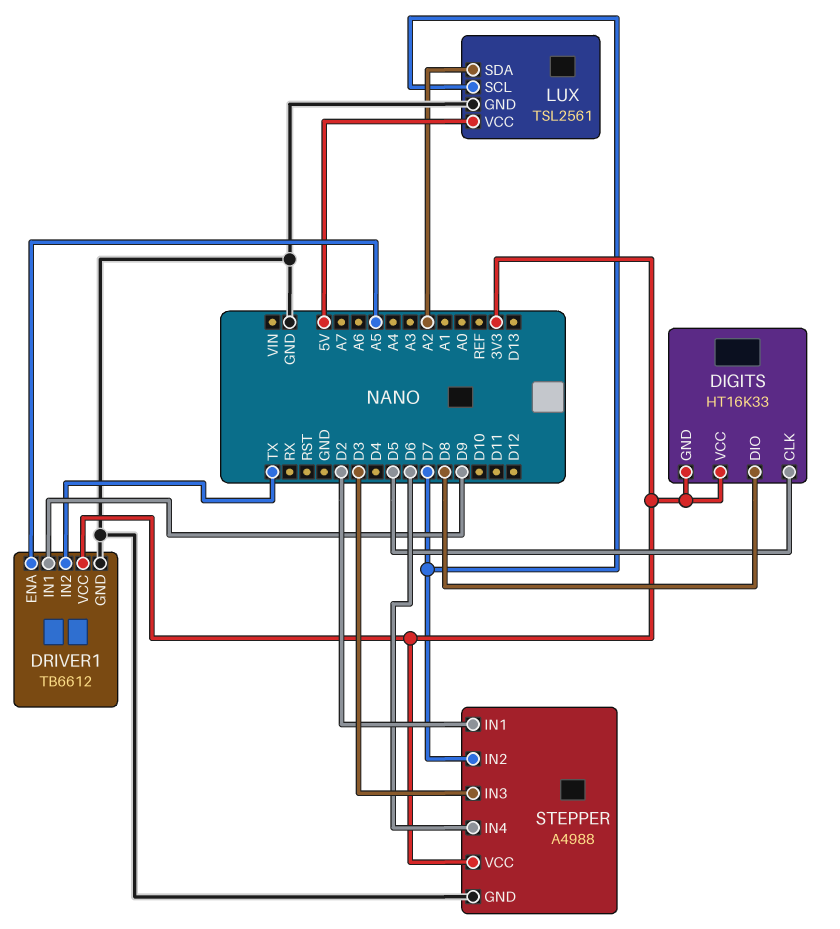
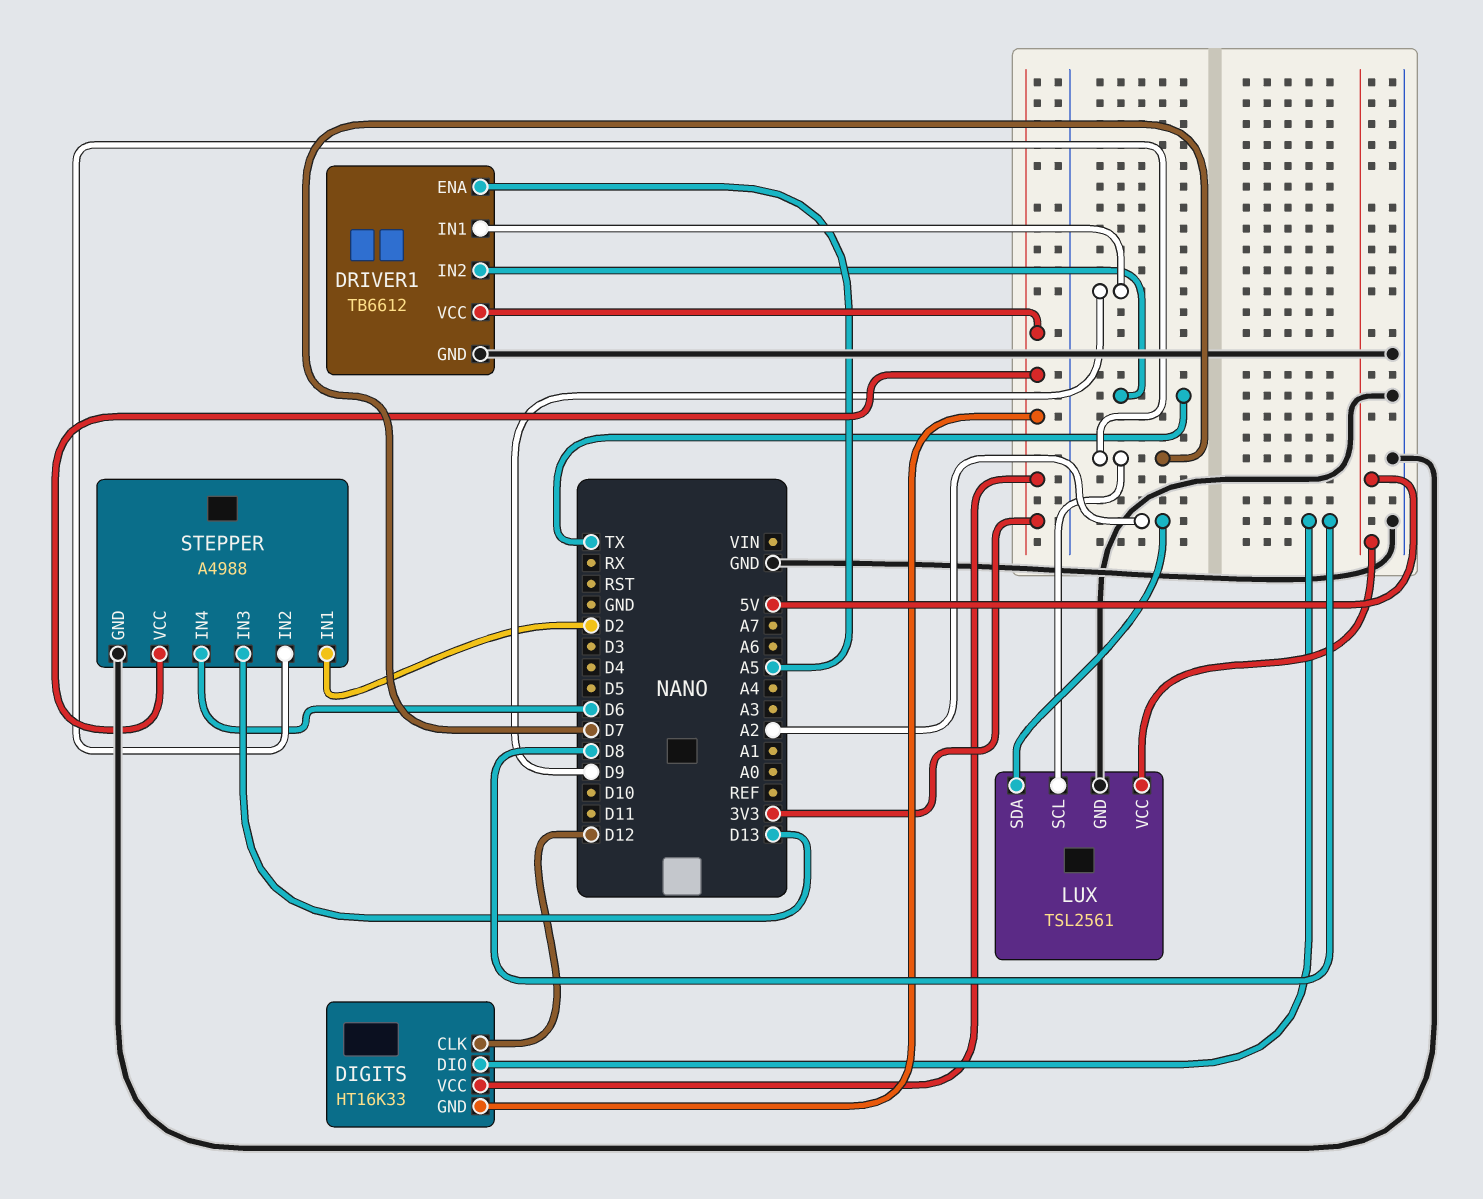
DIGITS pin CLK: D5 -> D12
STEPPER pin IN3: D3 -> D13

